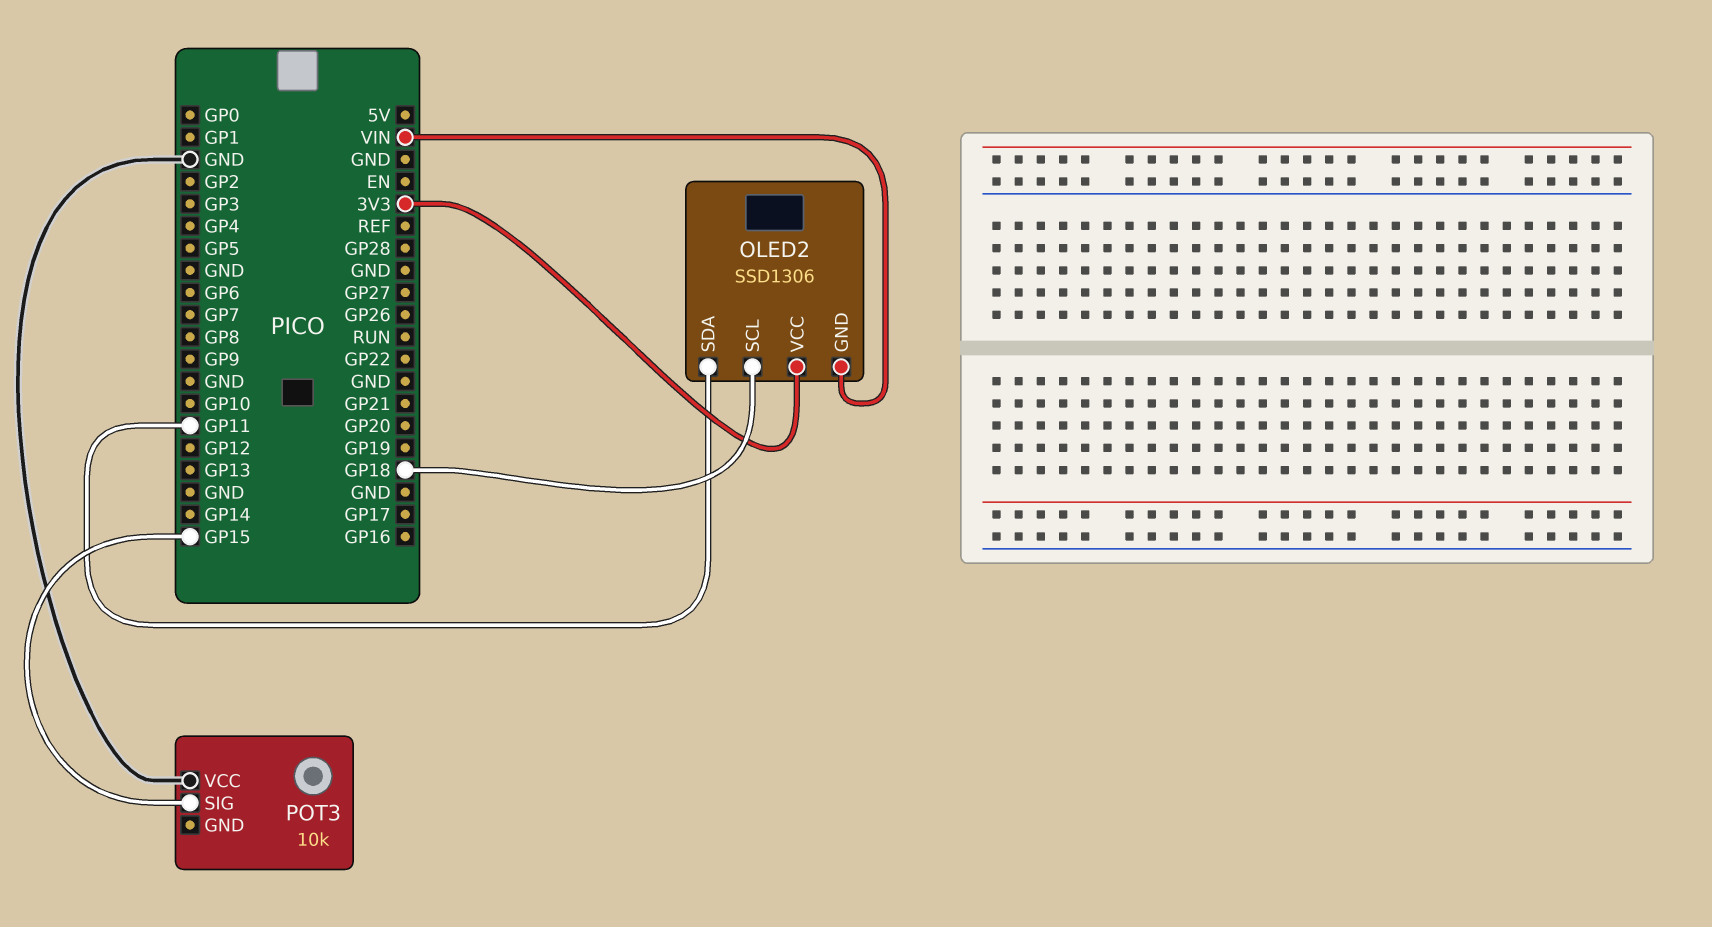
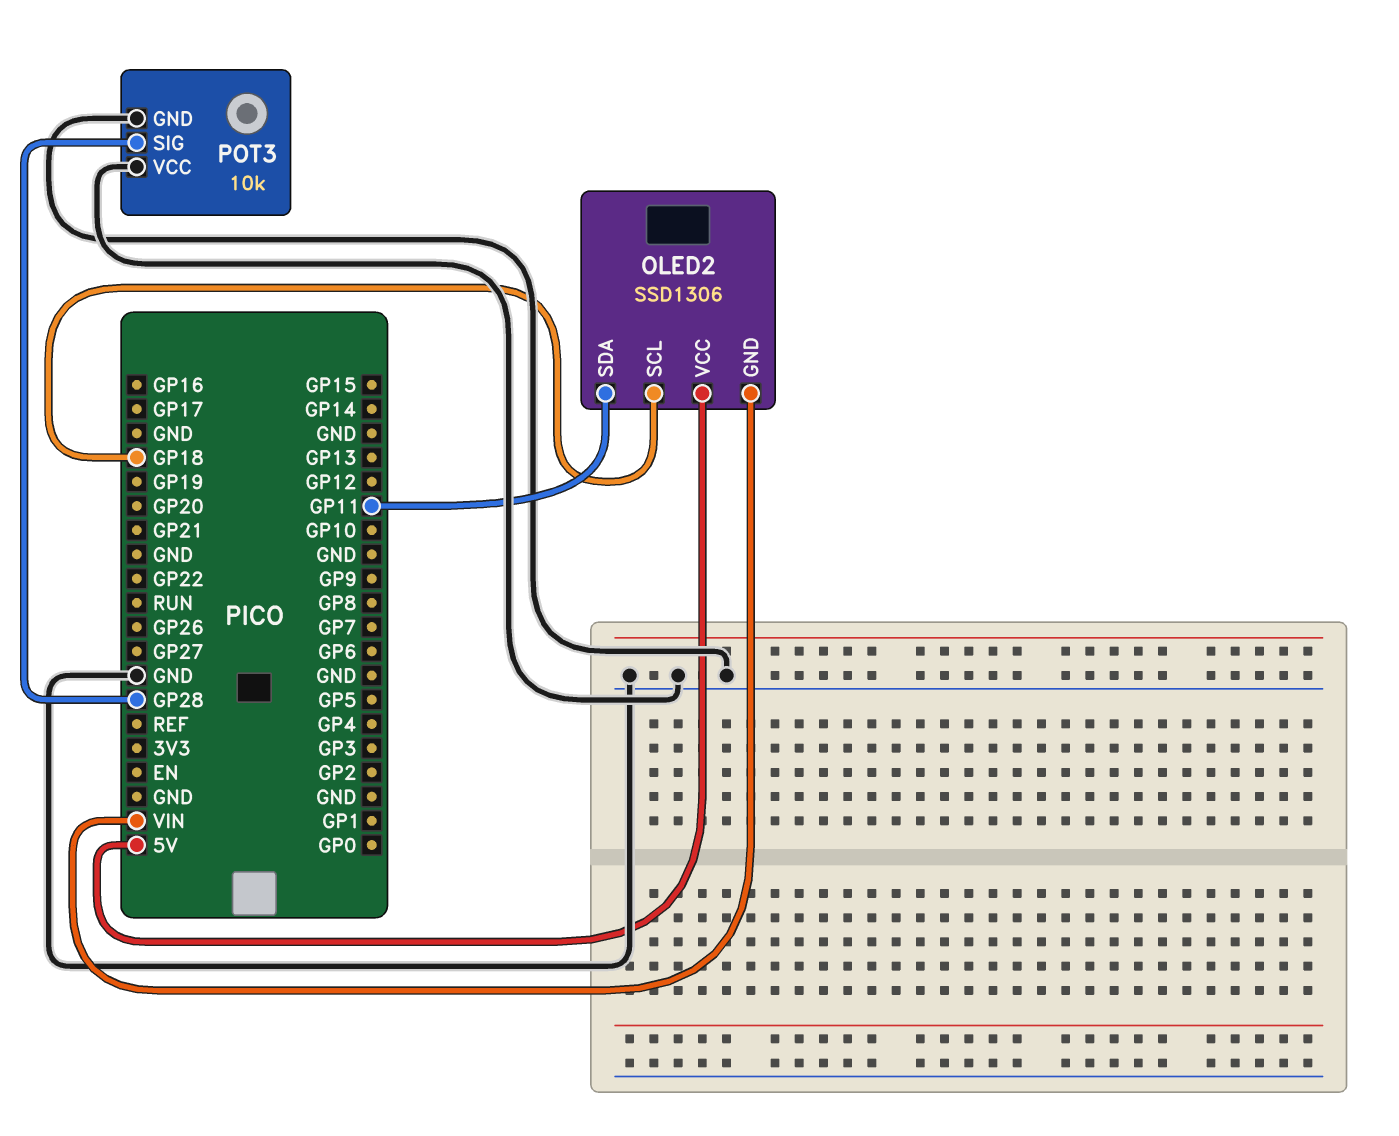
OLED2 pin VCC: 3V3 -> 5V
POT3 pin GND: none -> GND
POT3 pin SIG: GP15 -> GP28

